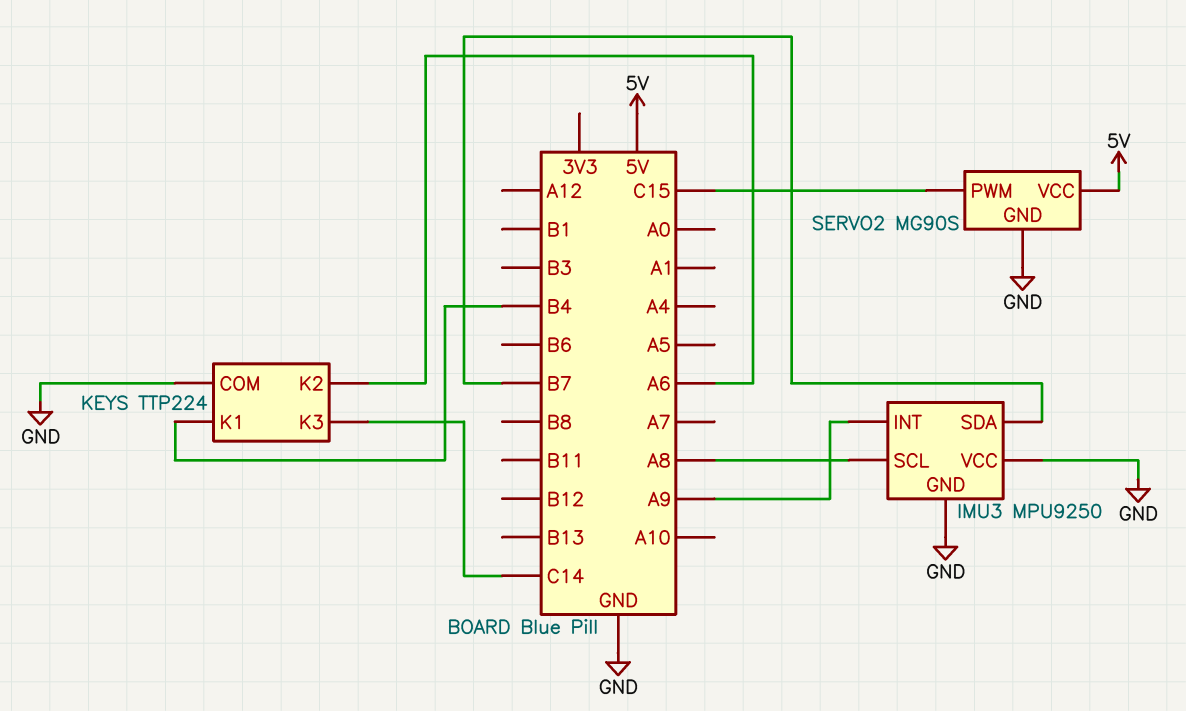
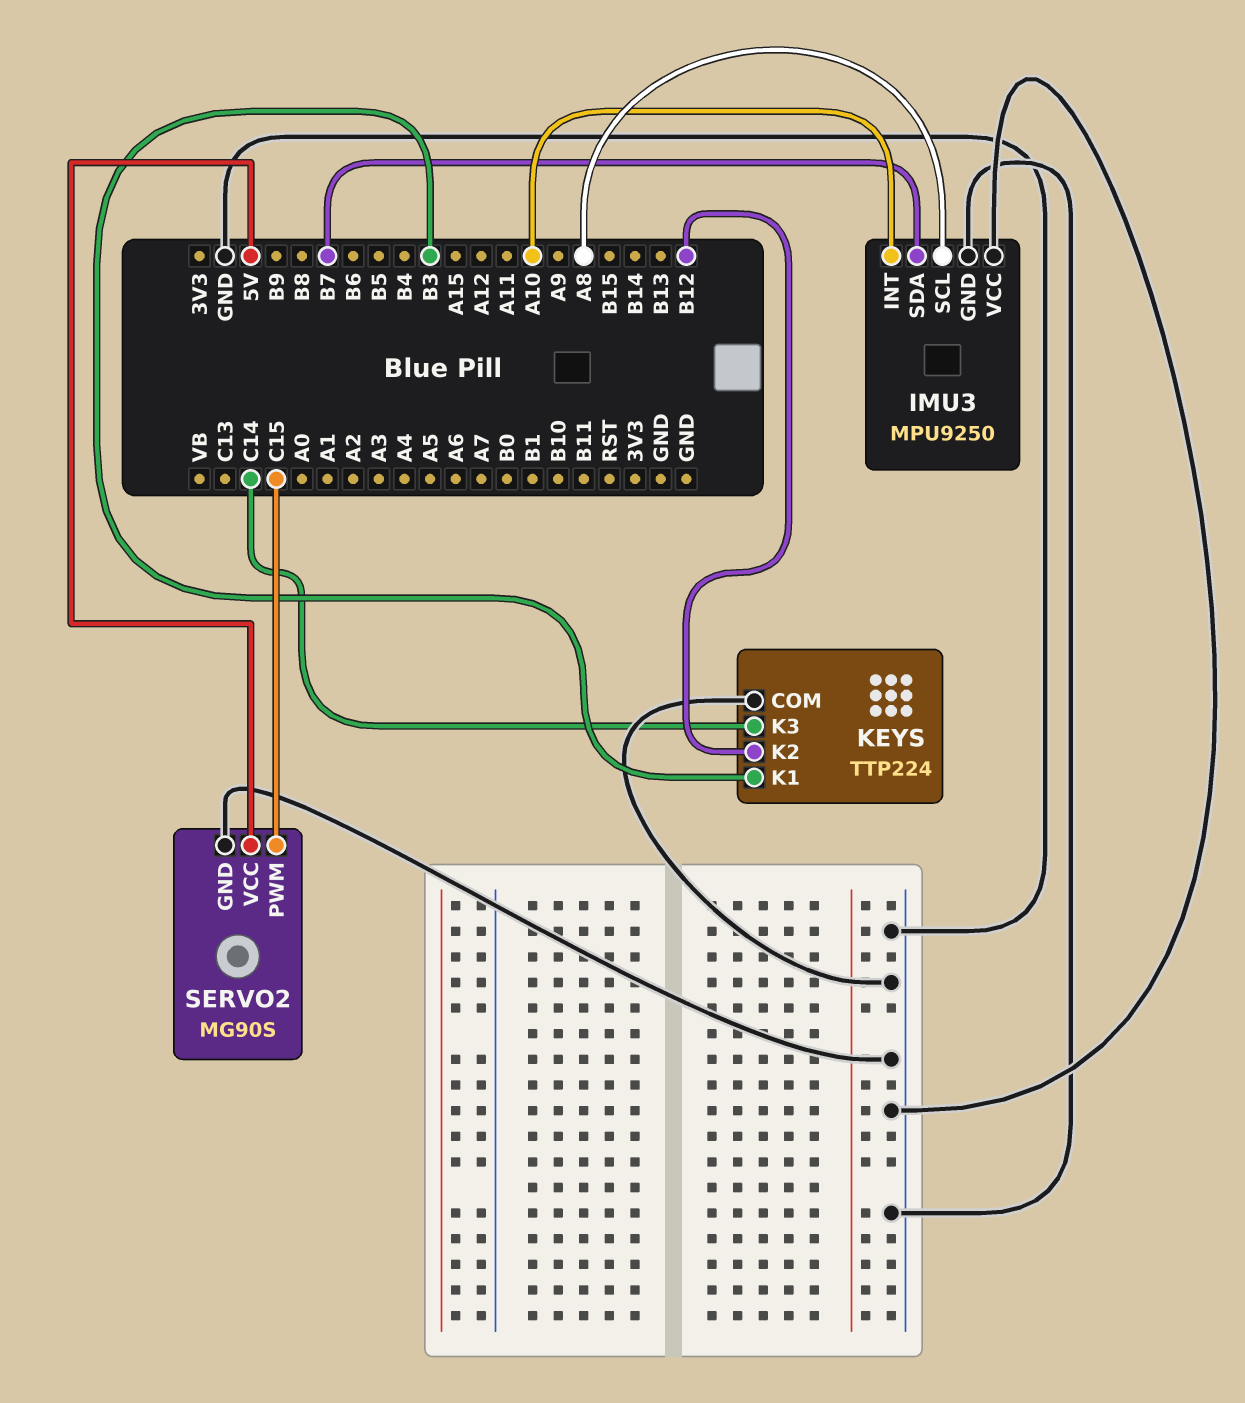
IMU3 pin INT: A9 -> A10
KEYS pin K1: B4 -> B3
KEYS pin K2: A6 -> B12

